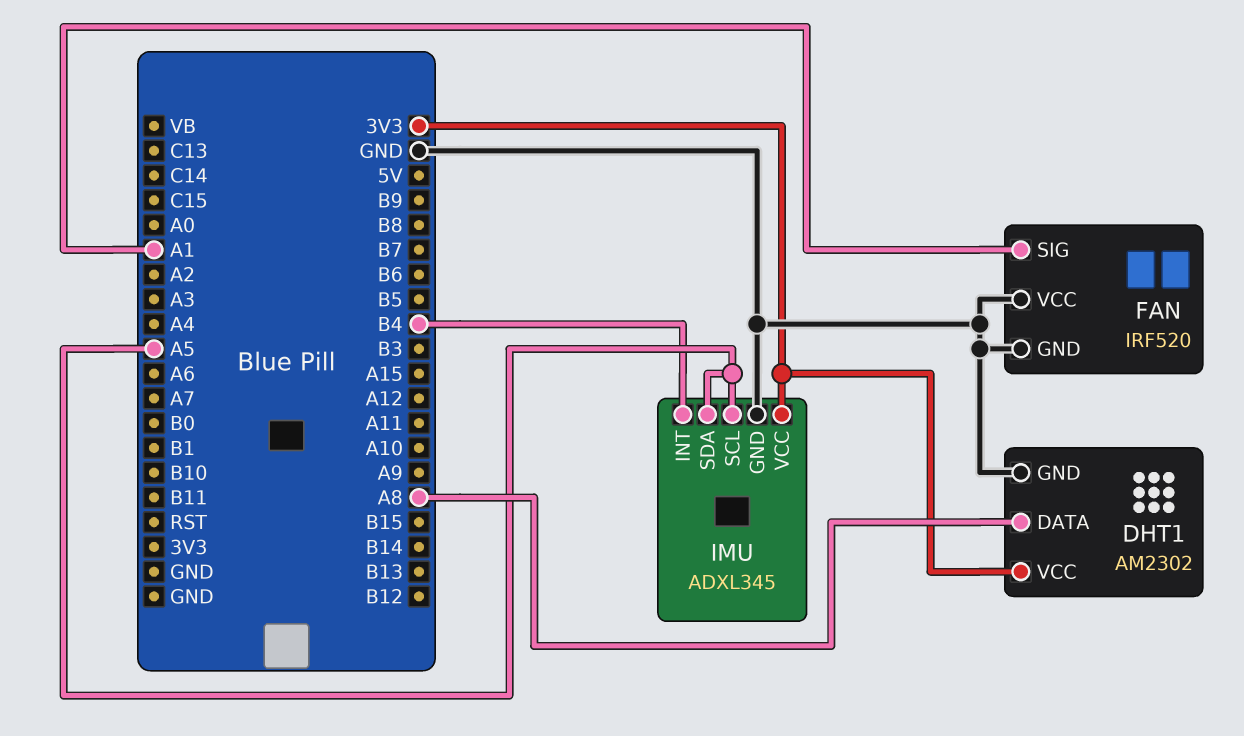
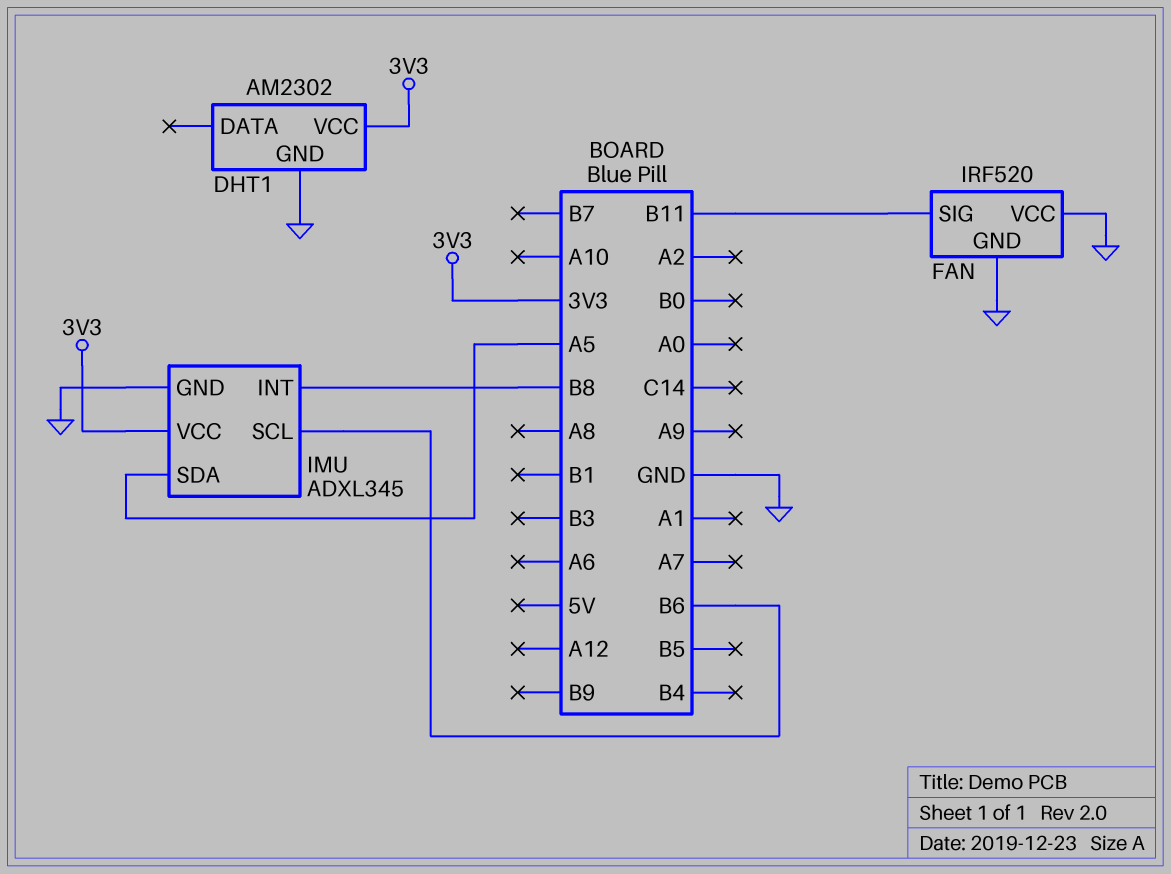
DHT1 pin DATA: A8 -> none
FAN pin SIG: A1 -> B11
IMU pin INT: B4 -> B8
IMU pin SCL: A5 -> B6

